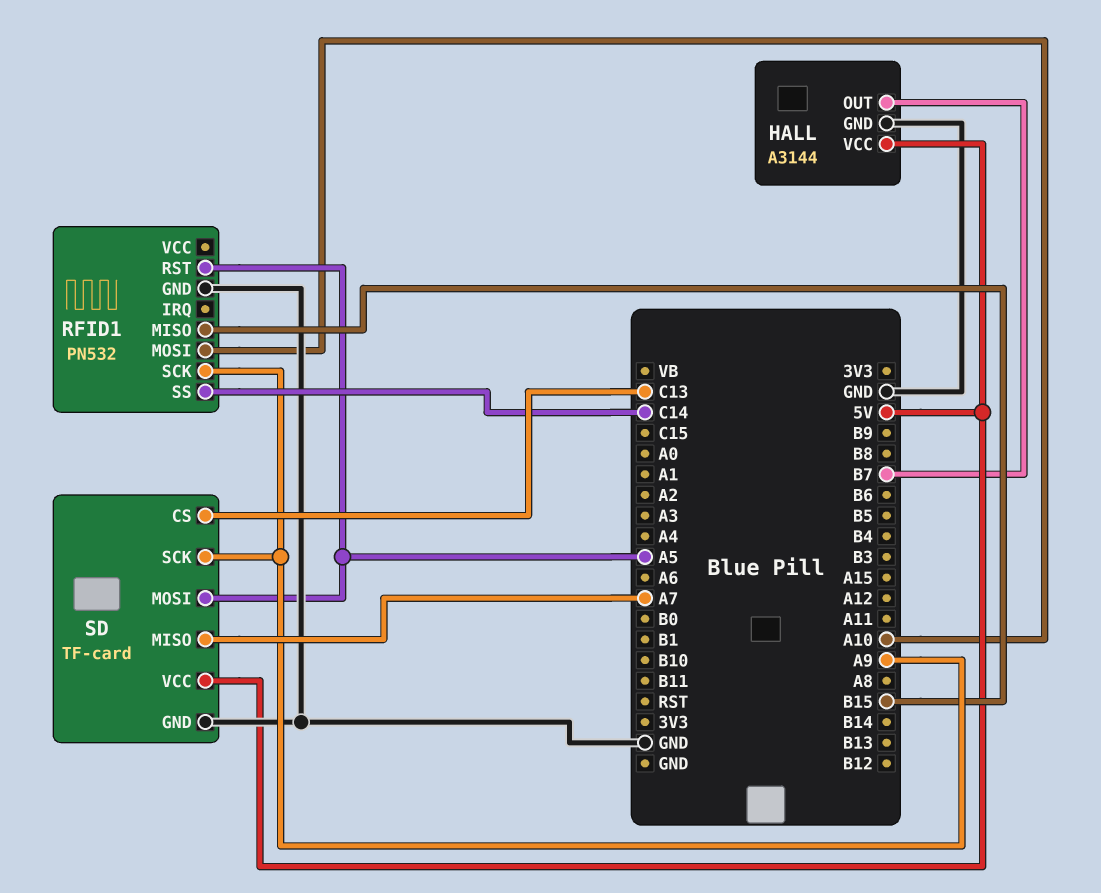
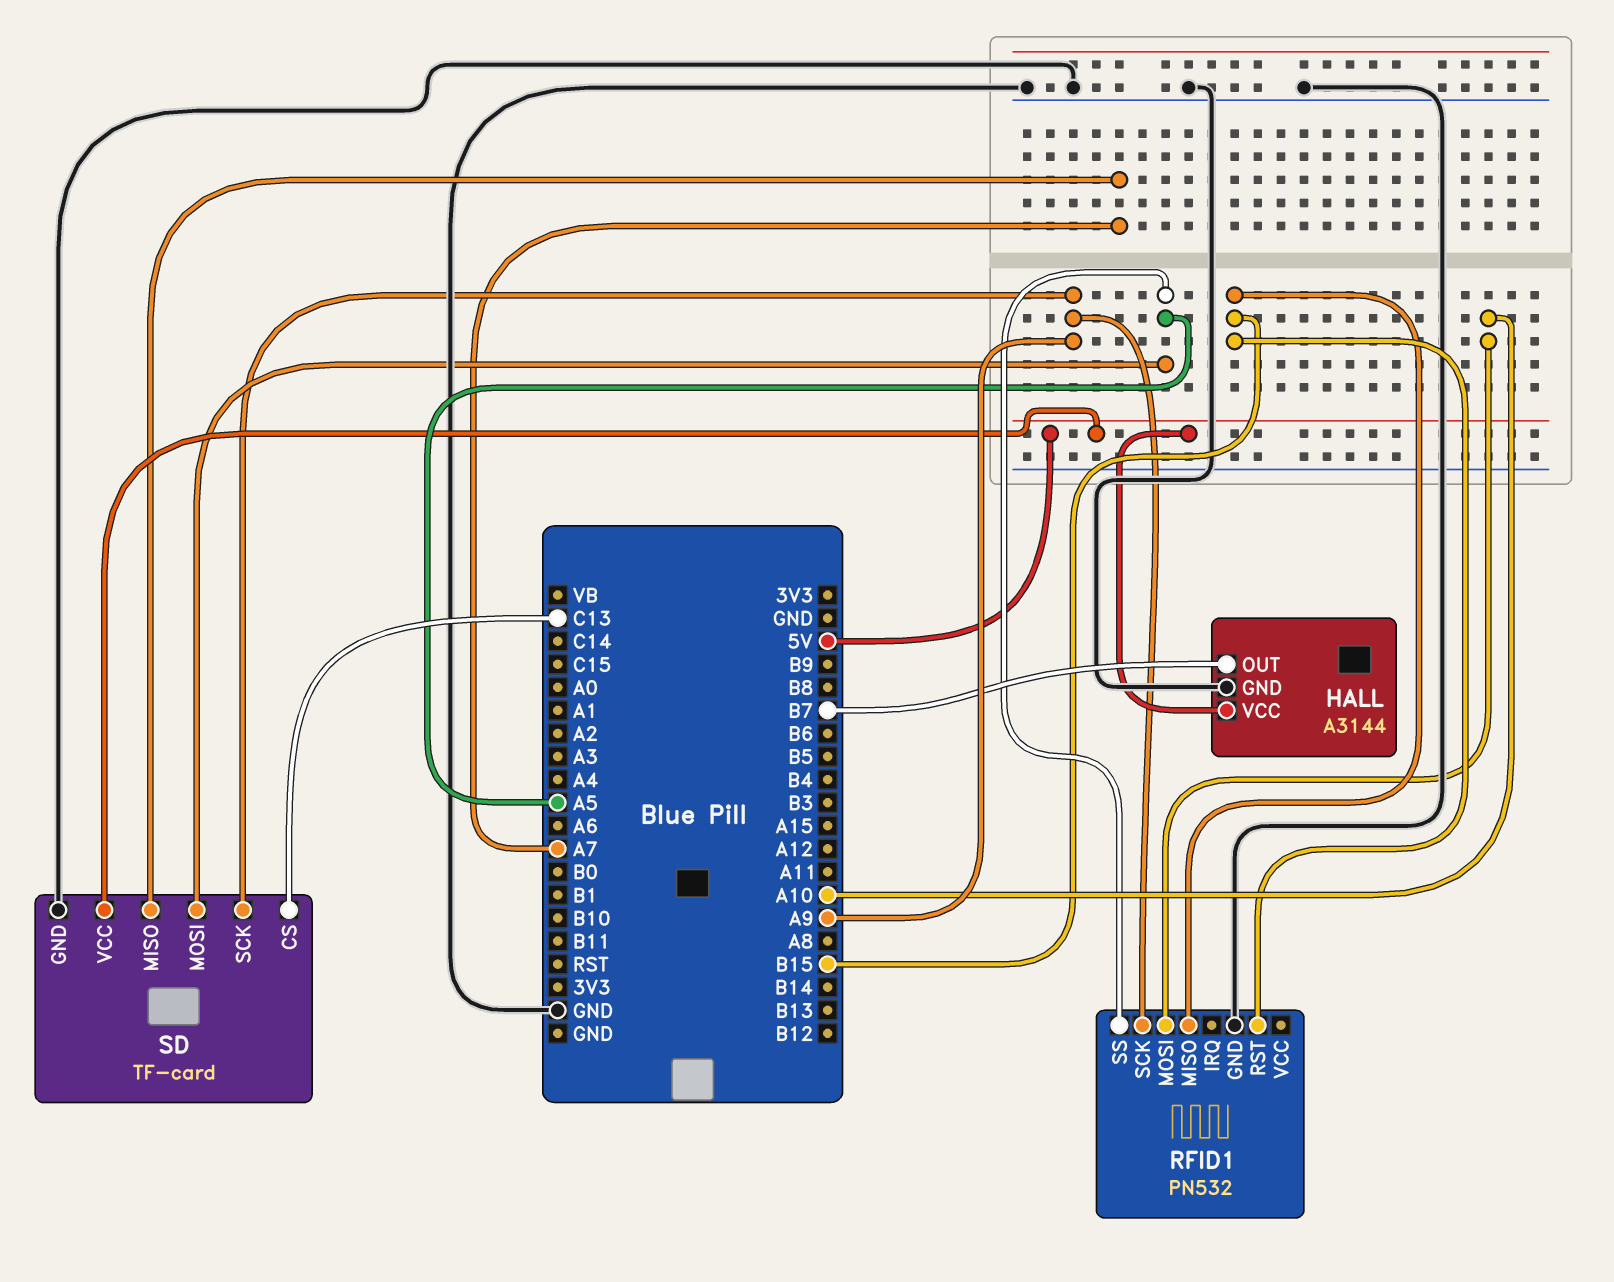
RFID1 pin RST: A5 -> B15
RFID1 pin SS: C14 -> A5

